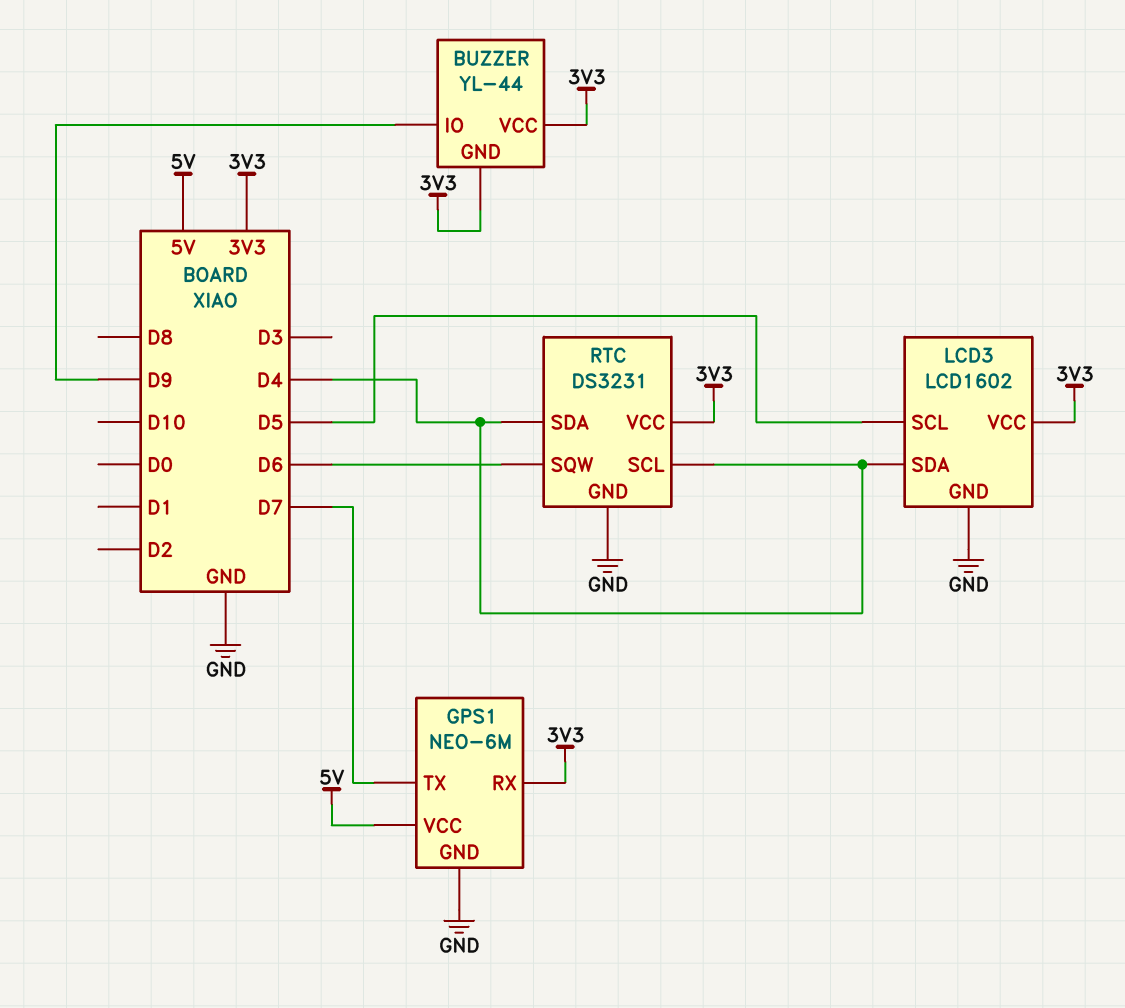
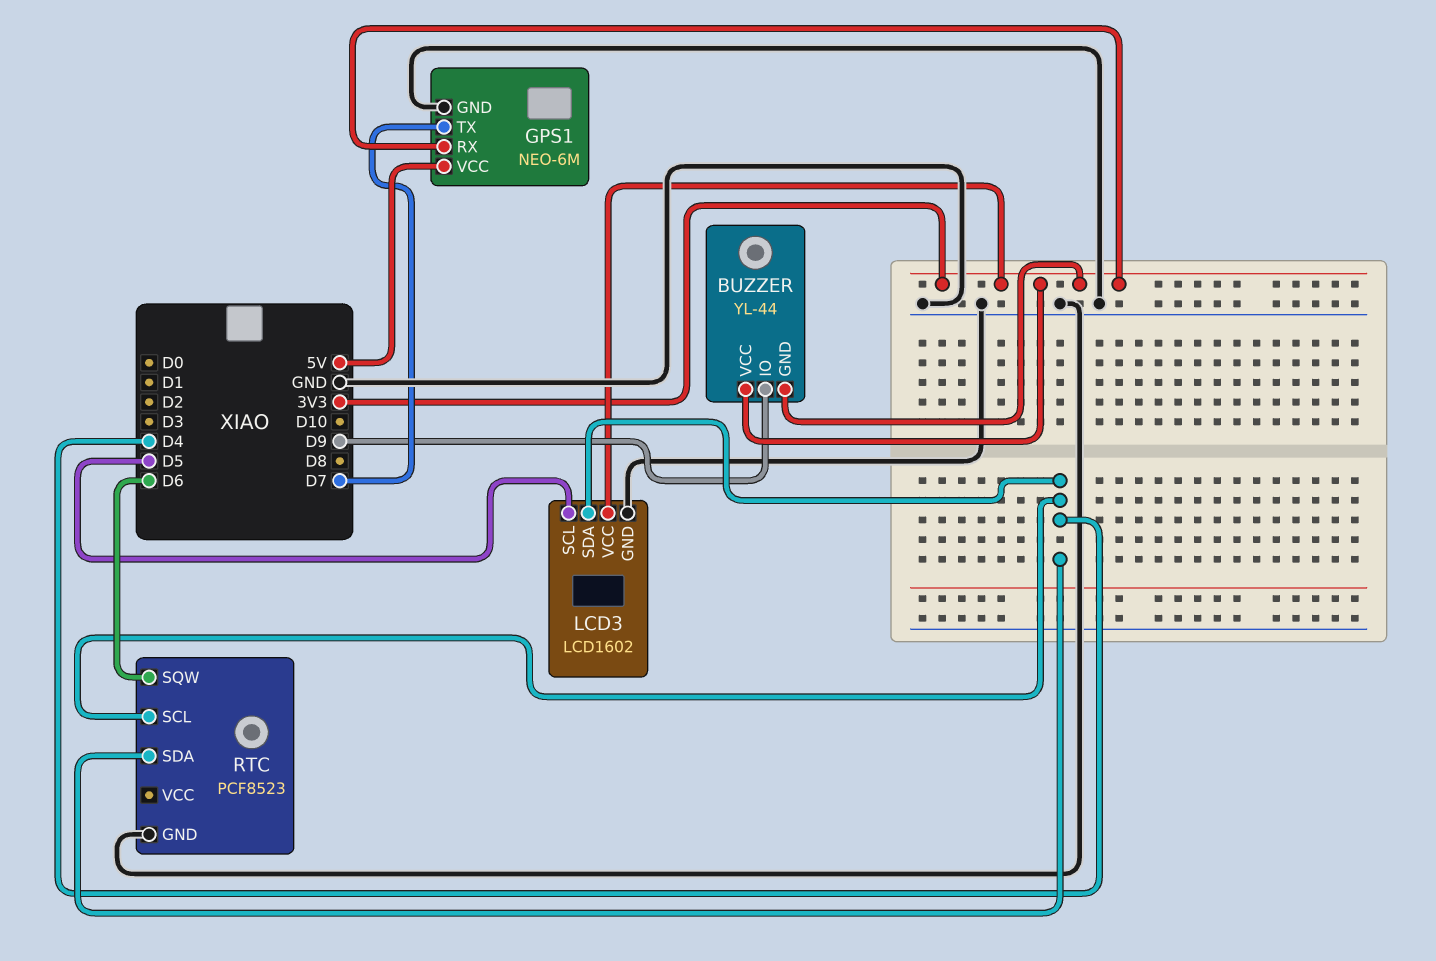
RTC: DS3231 -> PCF8523
RTC pin VCC: 3V3 -> none

